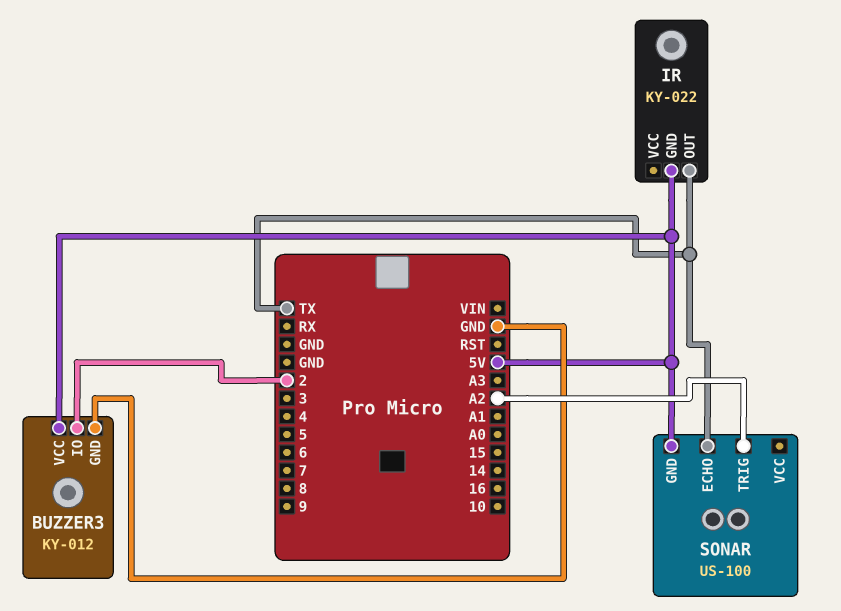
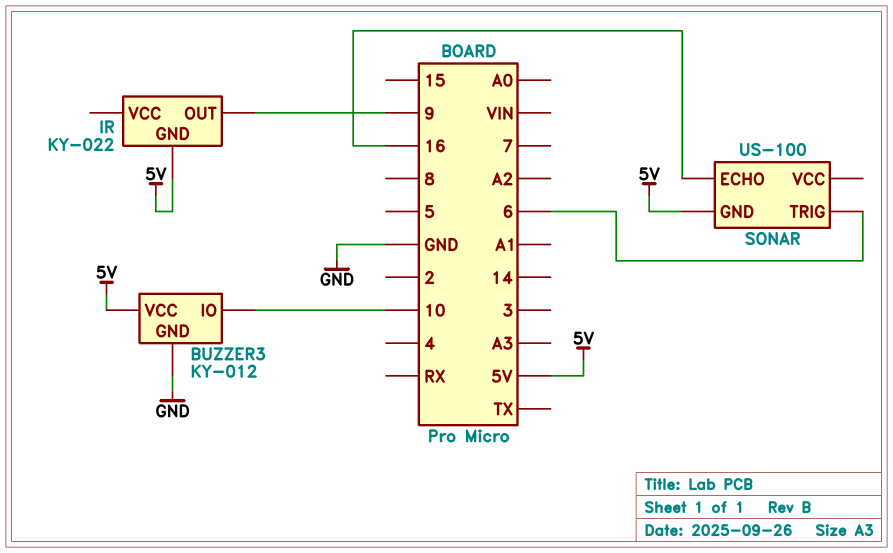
BUZZER3 pin IO: 2 -> 10
IR pin OUT: TX -> 9
SONAR pin ECHO: TX -> 16
SONAR pin TRIG: A2 -> 6

